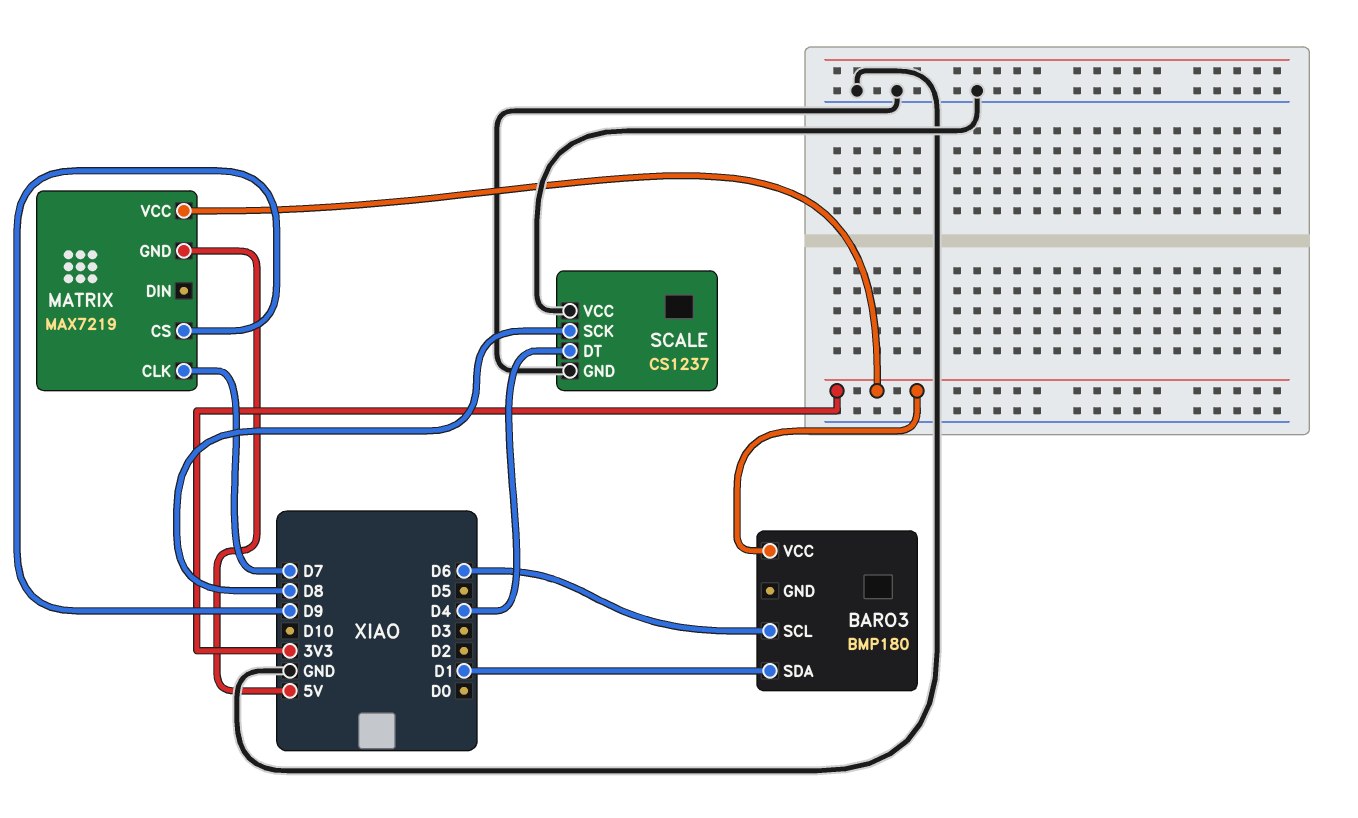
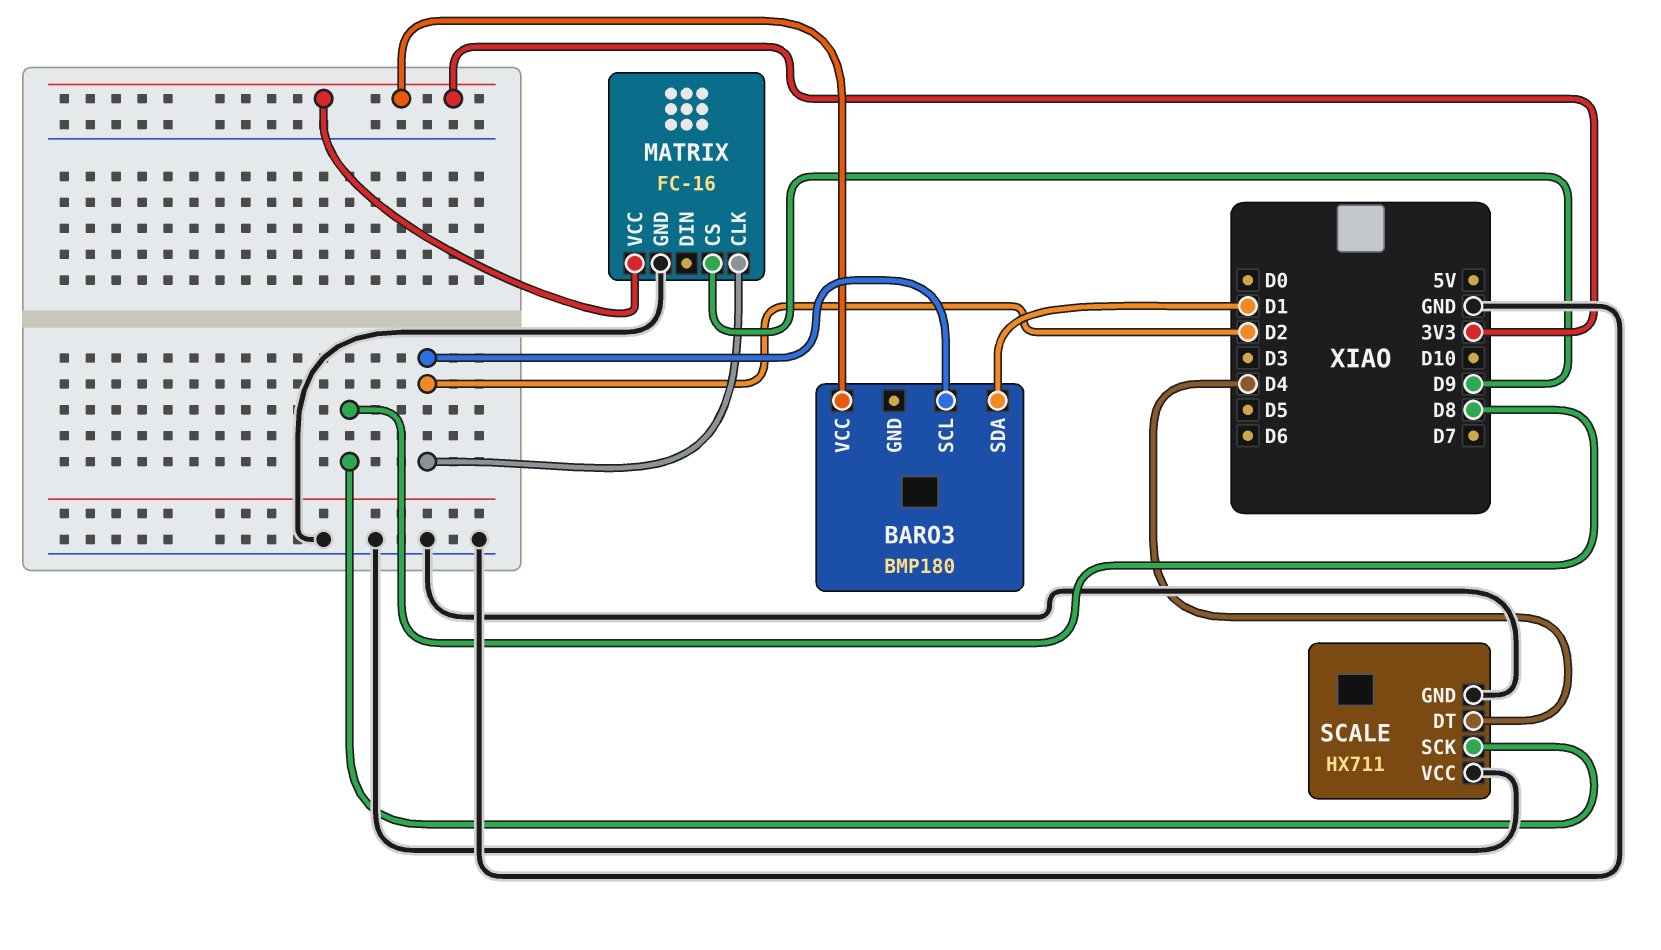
BARO3 pin SCL: D6 -> D2
MATRIX: MAX7219 -> FC-16
MATRIX pin CLK: D7 -> D2
MATRIX pin GND: 5V -> GND
SCALE: CS1237 -> HX711

